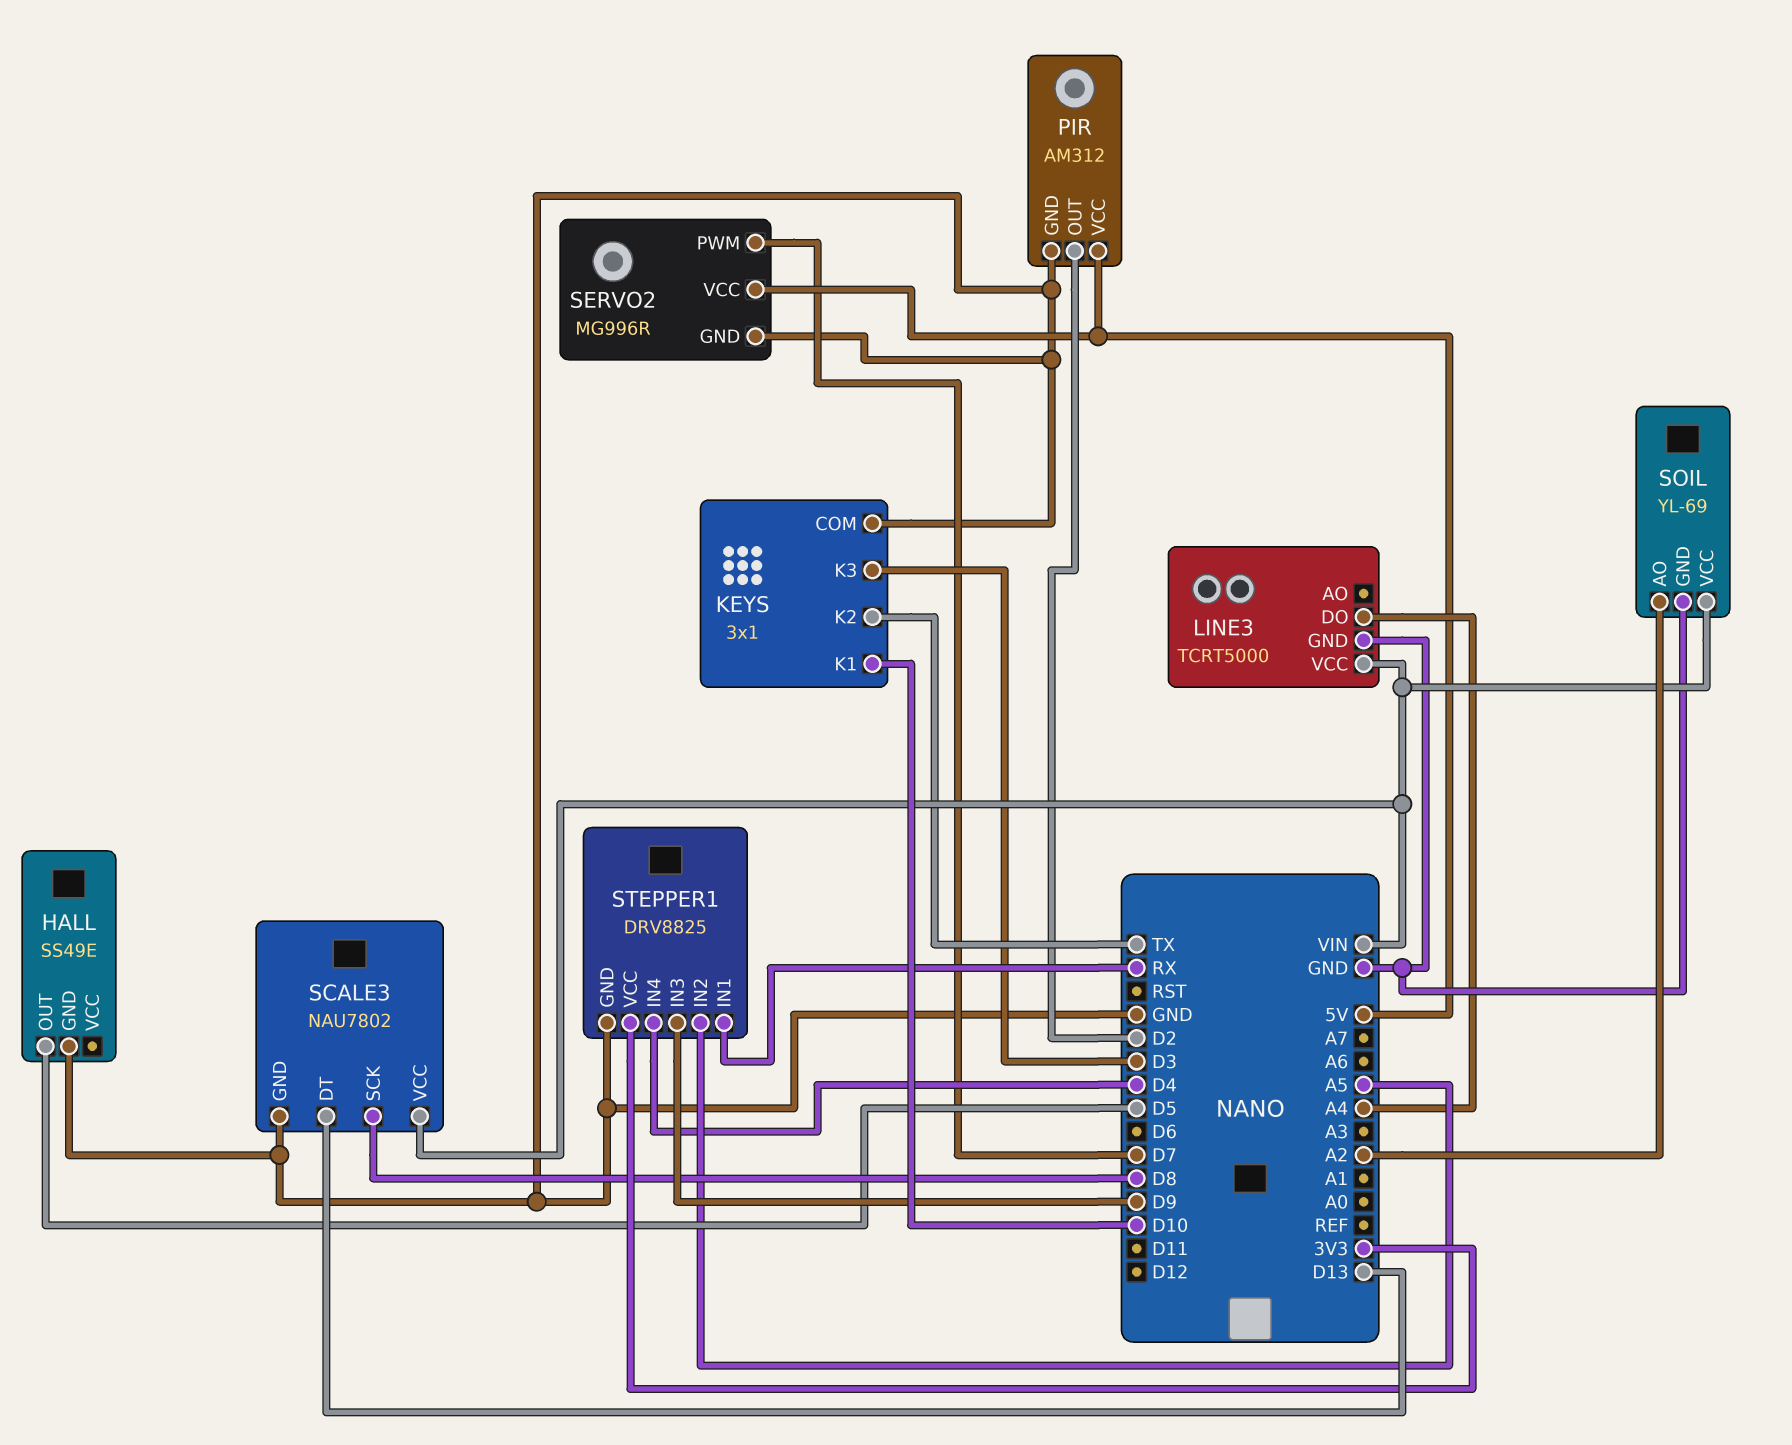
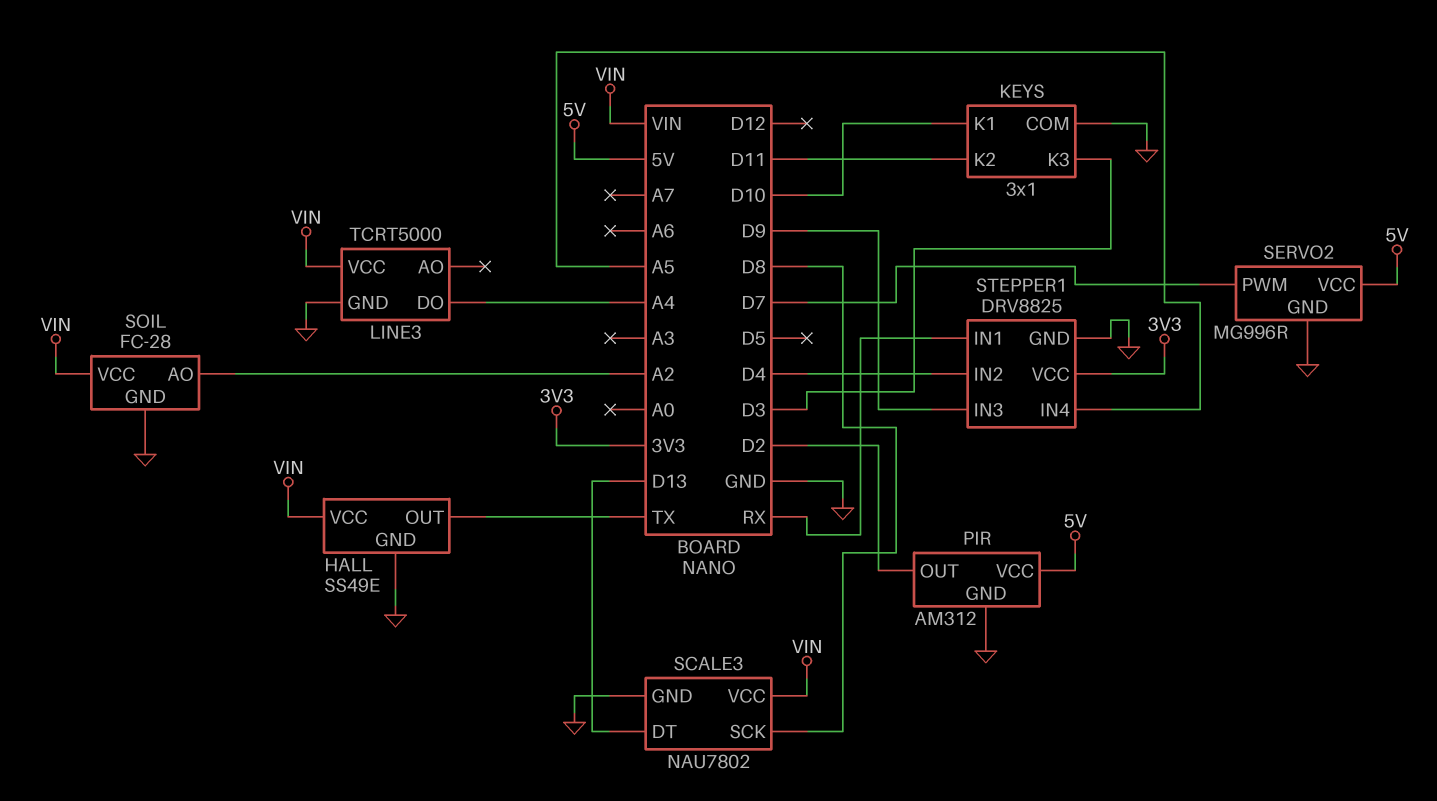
HALL pin OUT: D5 -> TX
HALL pin VCC: none -> VIN
KEYS pin K2: TX -> D11
SOIL: YL-69 -> FC-28
STEPPER1 pin IN2: A5 -> D4
STEPPER1 pin IN4: D4 -> A5

